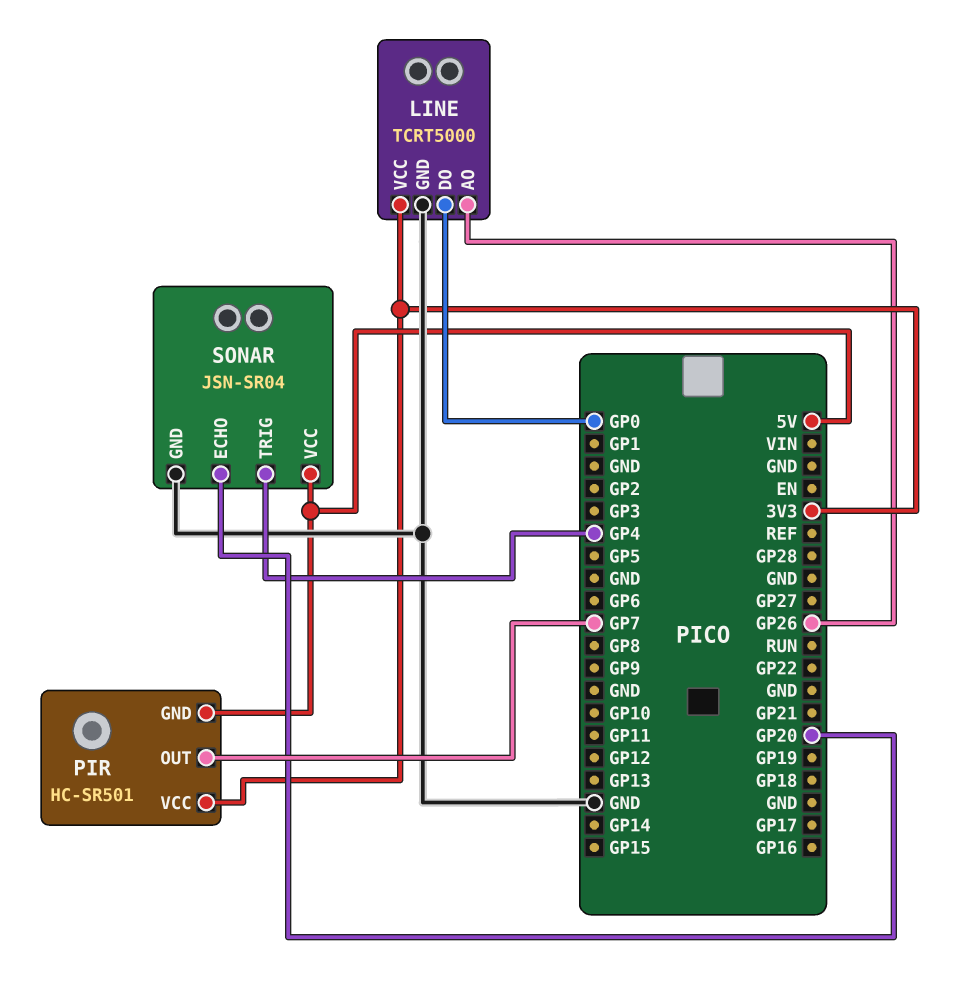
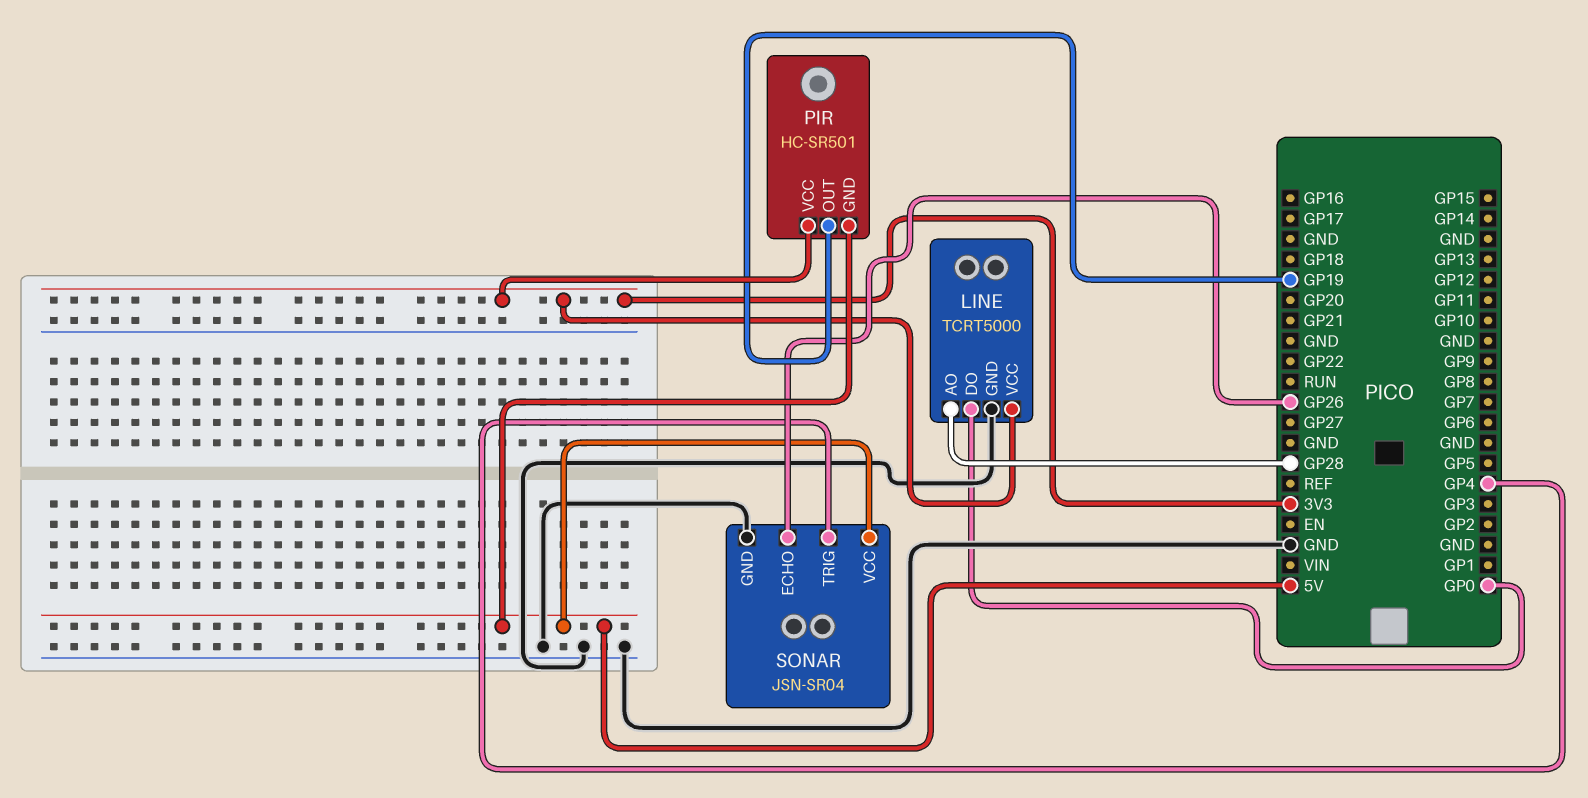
LINE pin AO: GP26 -> GP28
PIR pin OUT: GP7 -> GP19
SONAR pin ECHO: GP20 -> GP26

